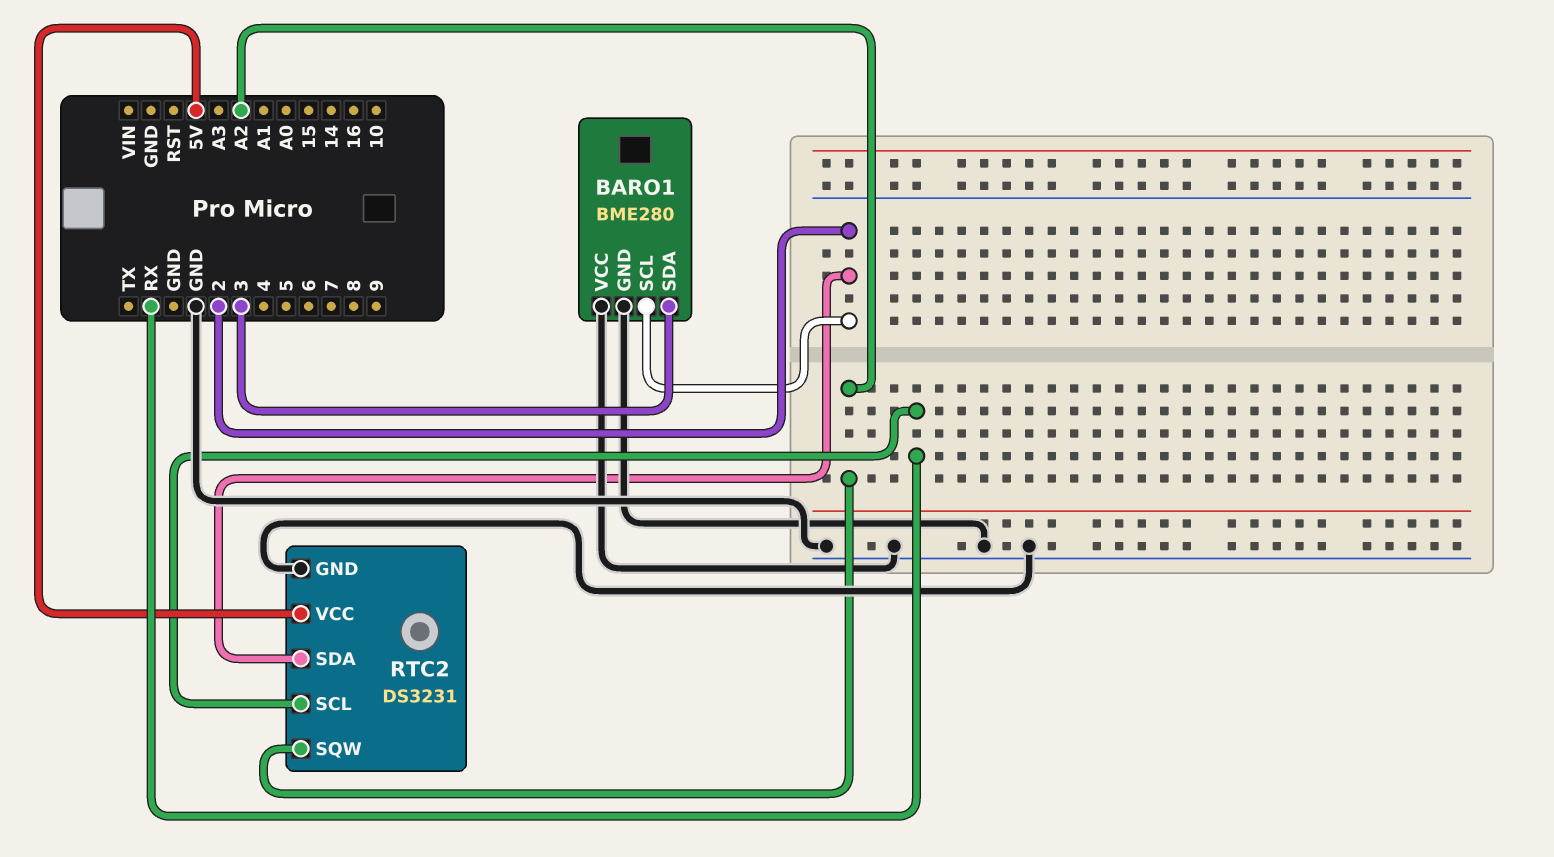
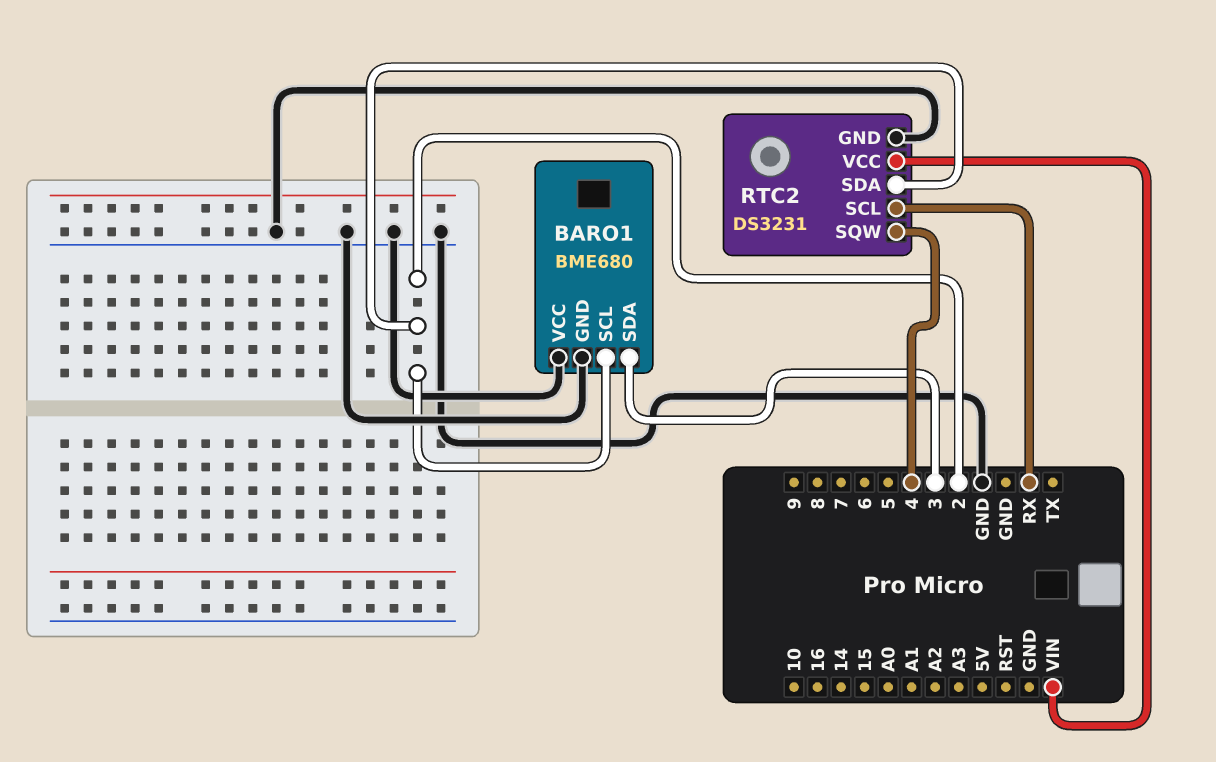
BARO1: BME280 -> BME680
RTC2 pin SQW: A2 -> 4
RTC2 pin VCC: 5V -> VIN

